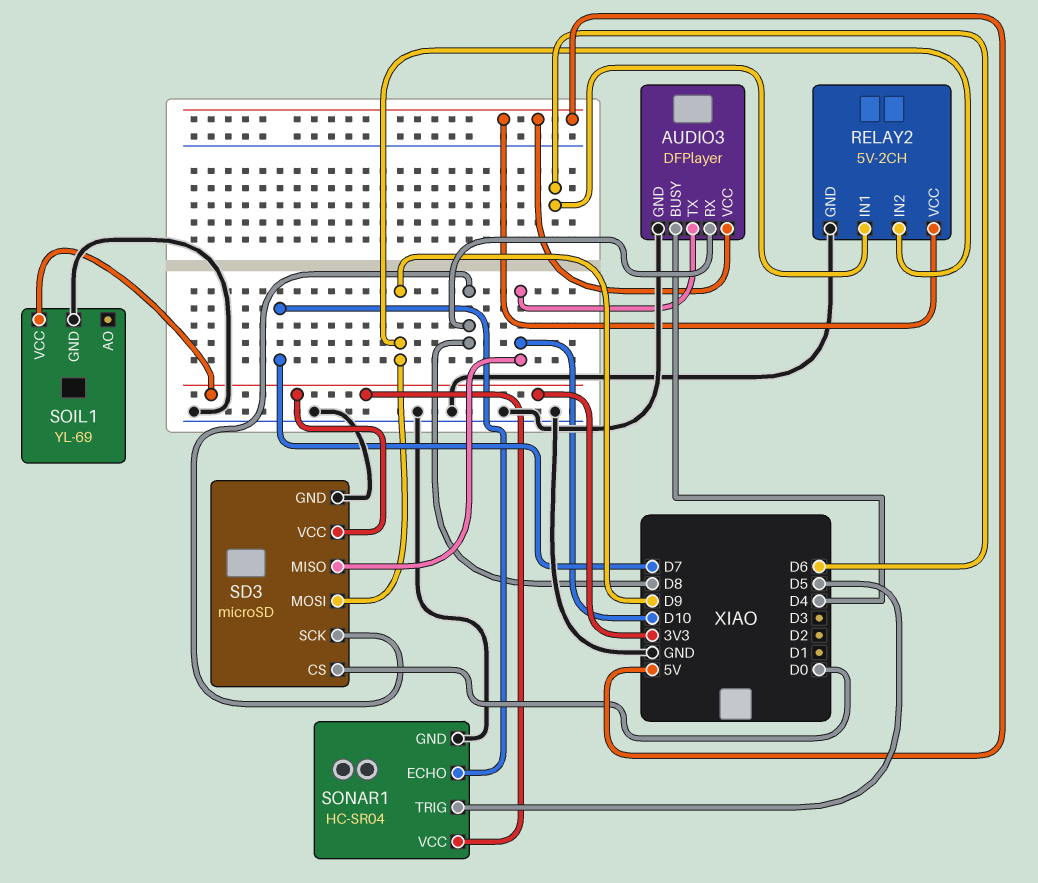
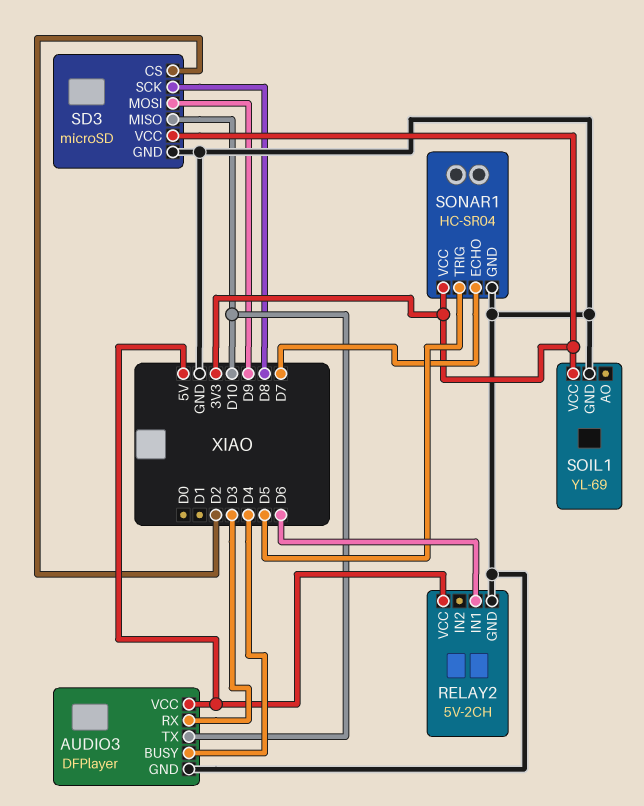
AUDIO3 pin RX: D8 -> D3
RELAY2 pin IN2: D9 -> none
SD3 pin CS: D0 -> D2

